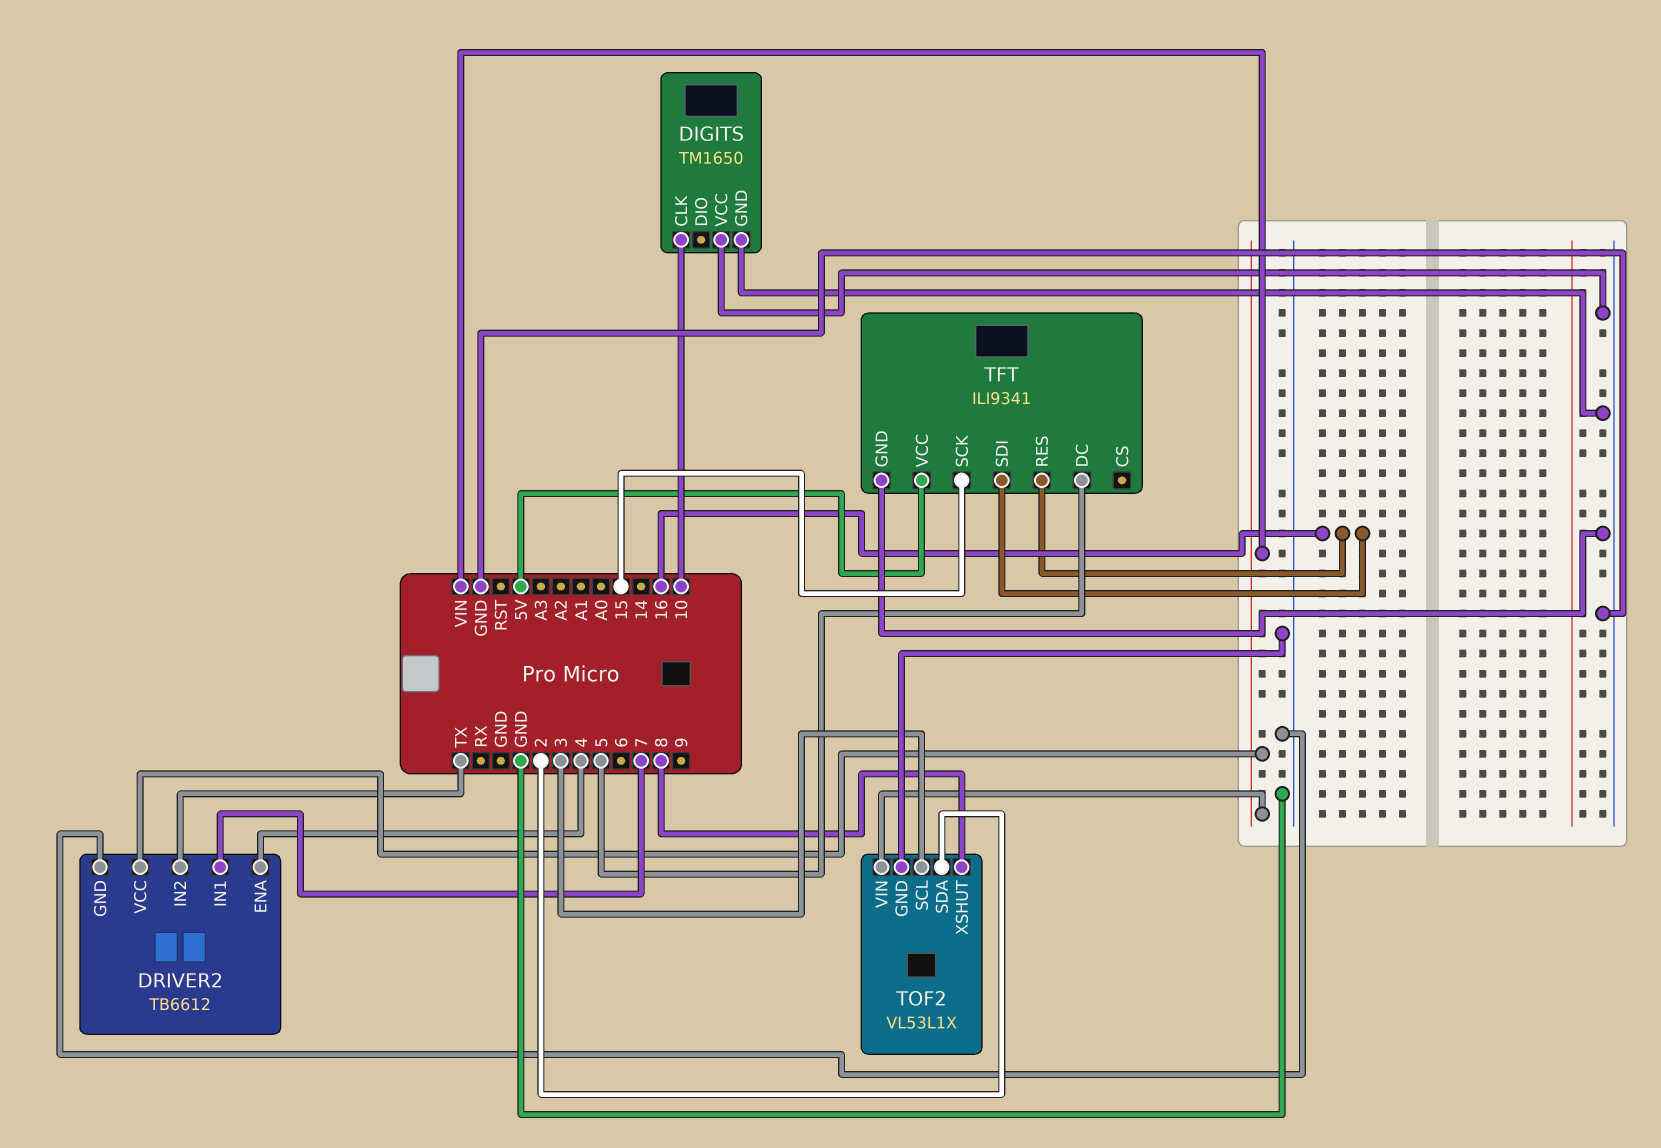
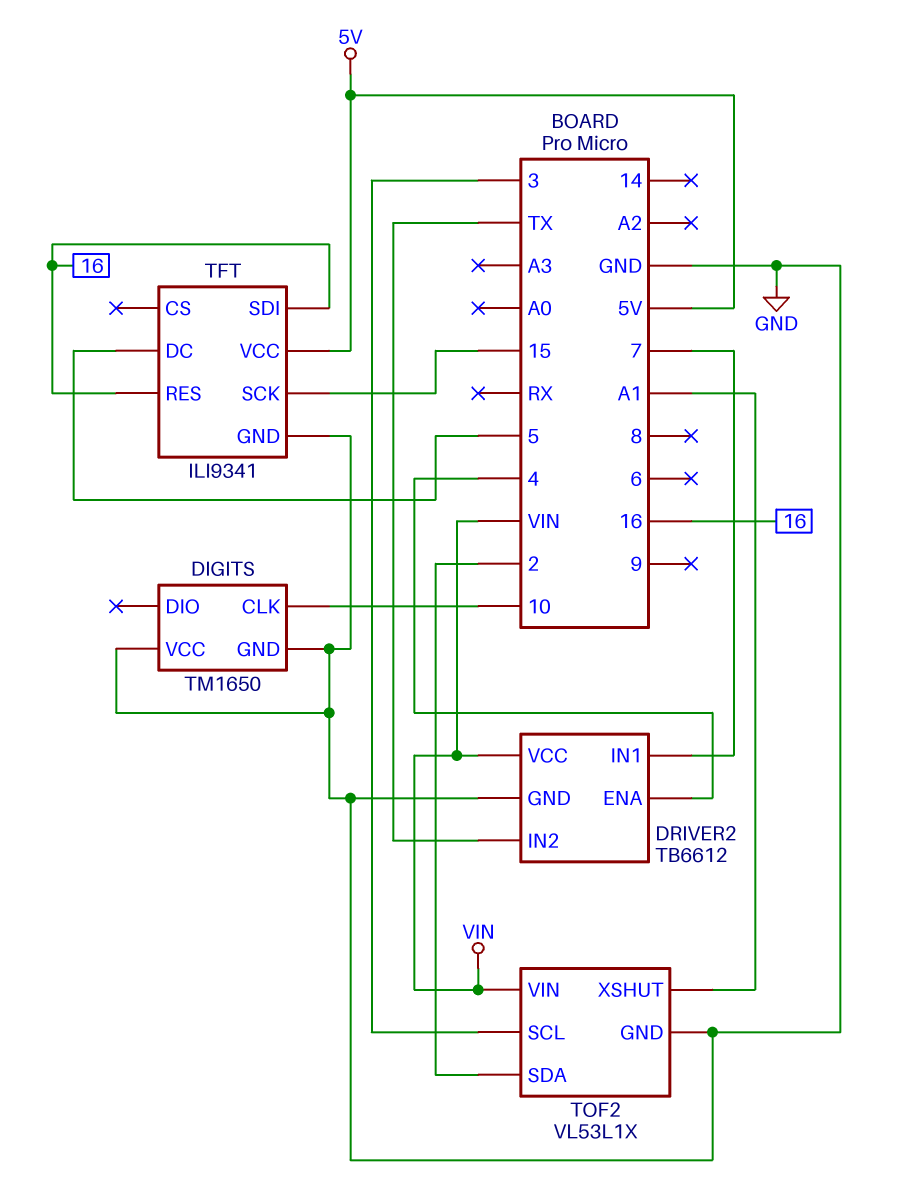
TOF2 pin XSHUT: 8 -> A1

